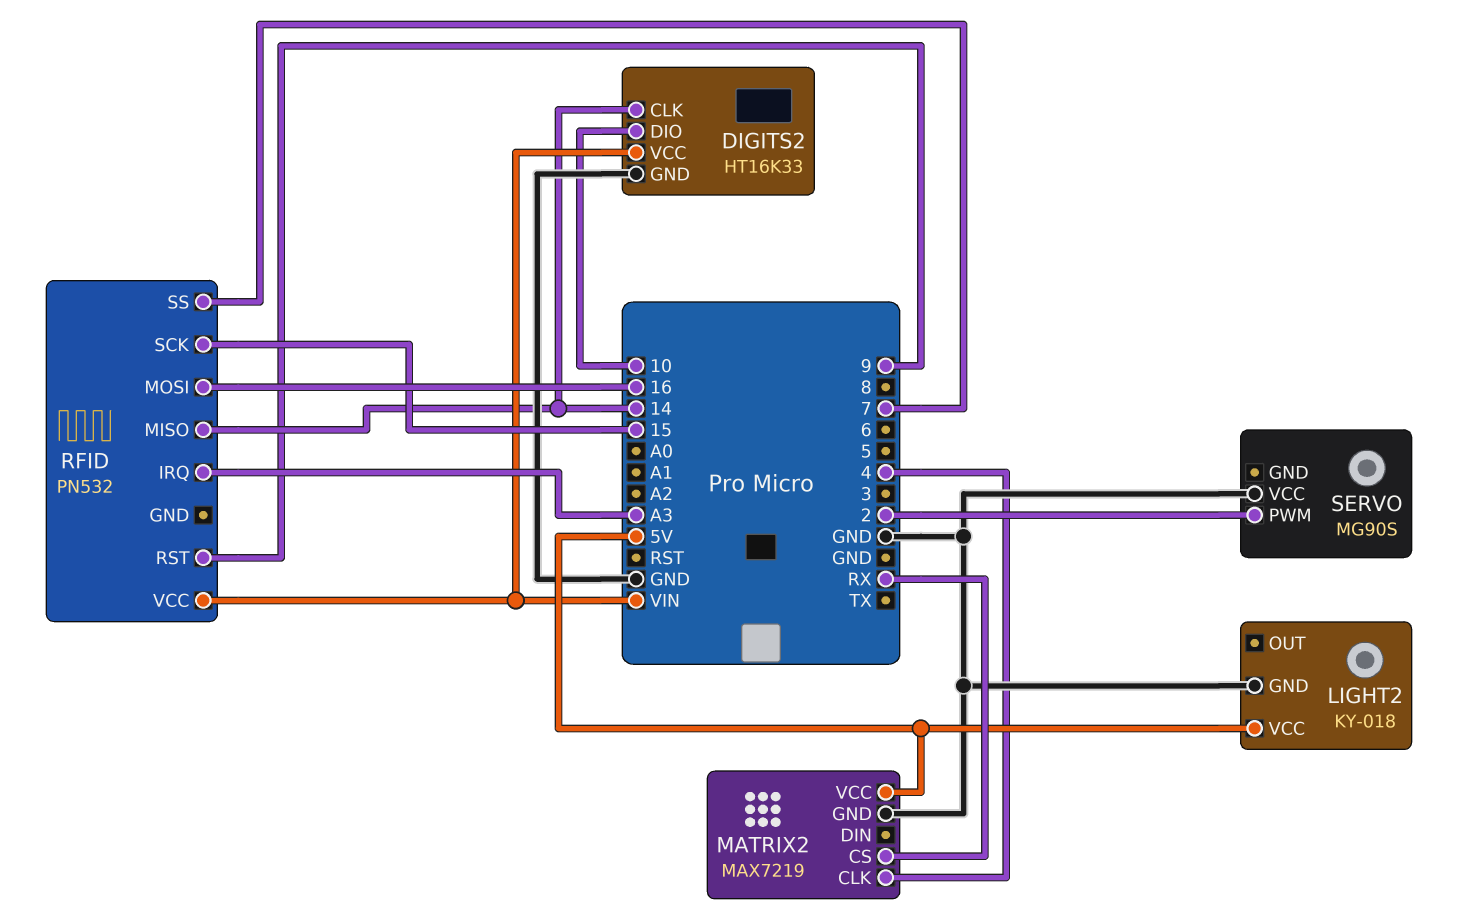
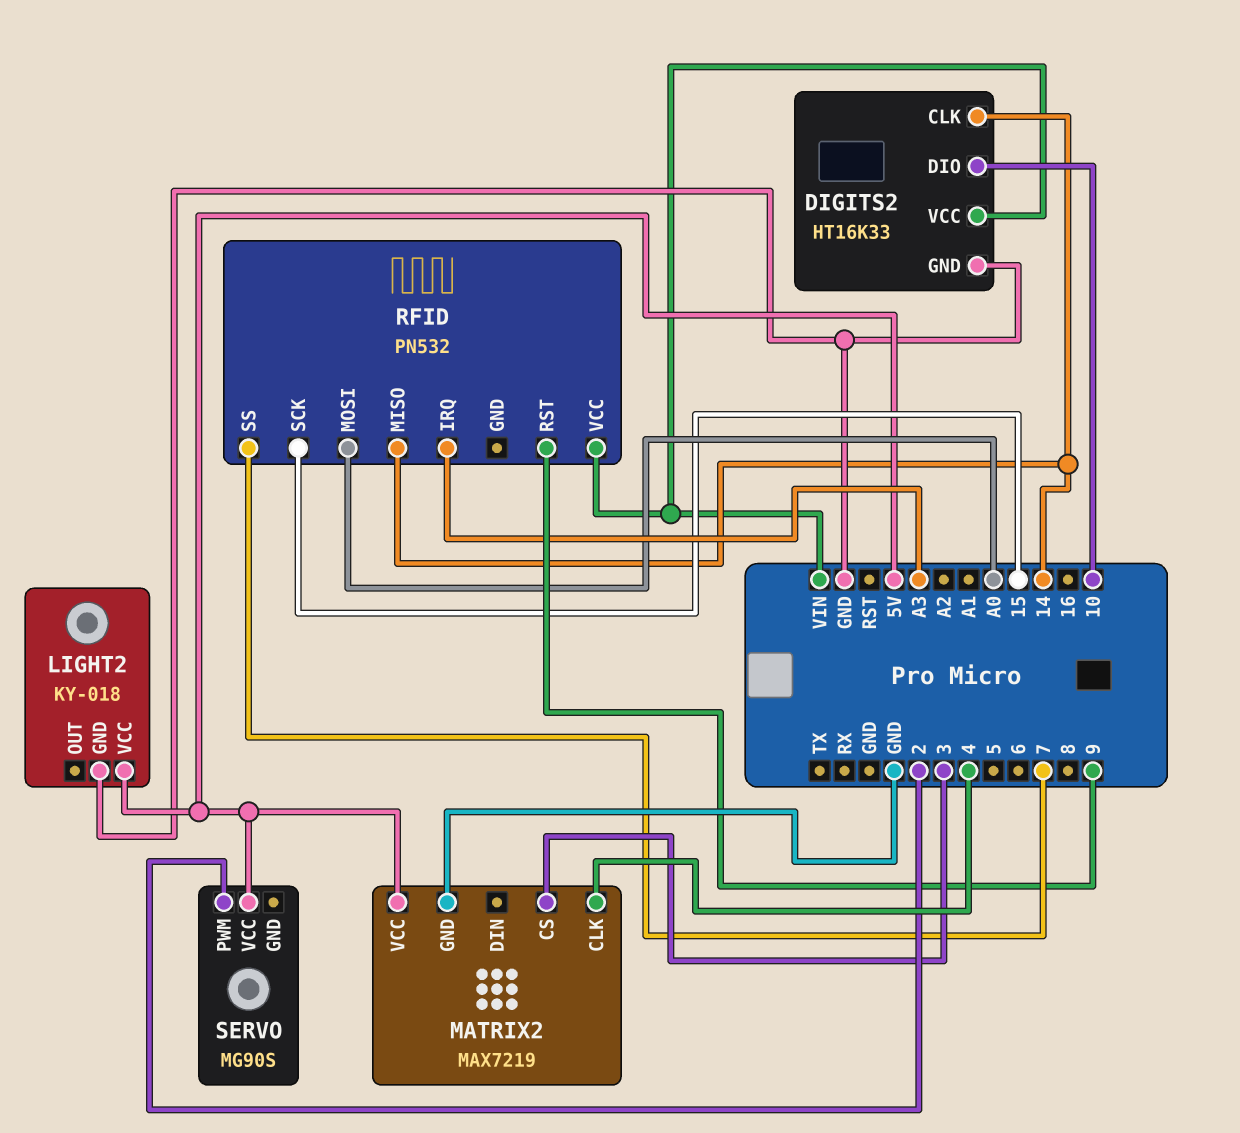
MATRIX2 pin CS: RX -> 3
RFID pin MOSI: 16 -> A0
SERVO pin VCC: GND -> 5V

